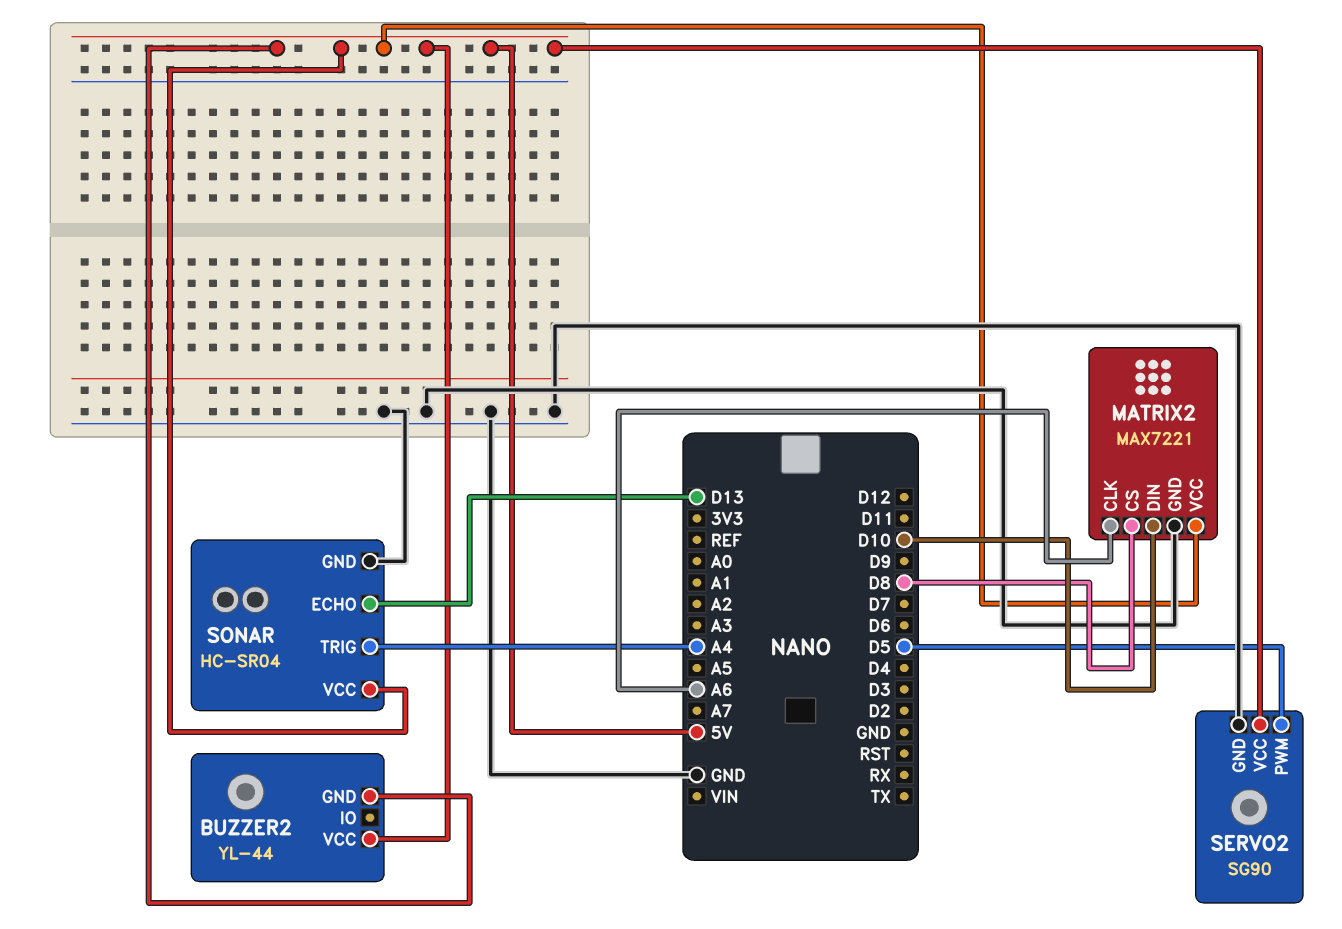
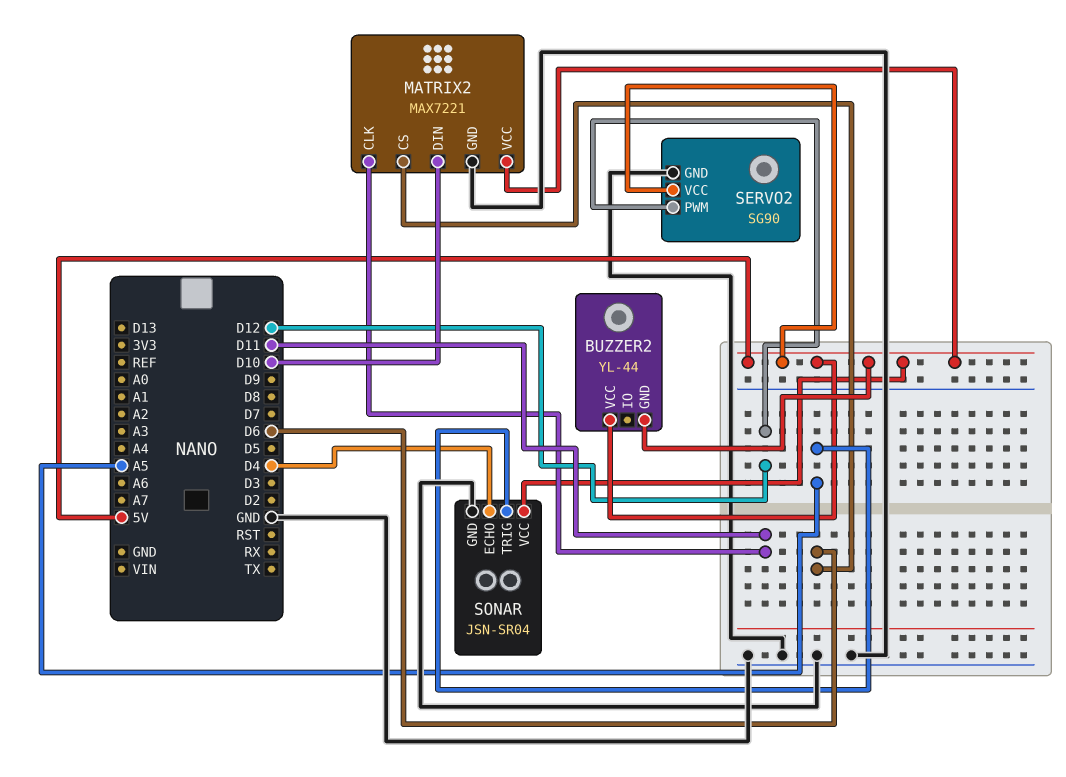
MATRIX2 pin CLK: A6 -> D11
MATRIX2 pin CS: D8 -> D6
SERVO2 pin PWM: D5 -> D12
SONAR: HC-SR04 -> JSN-SR04
SONAR pin ECHO: D13 -> D4
SONAR pin TRIG: A4 -> A5

